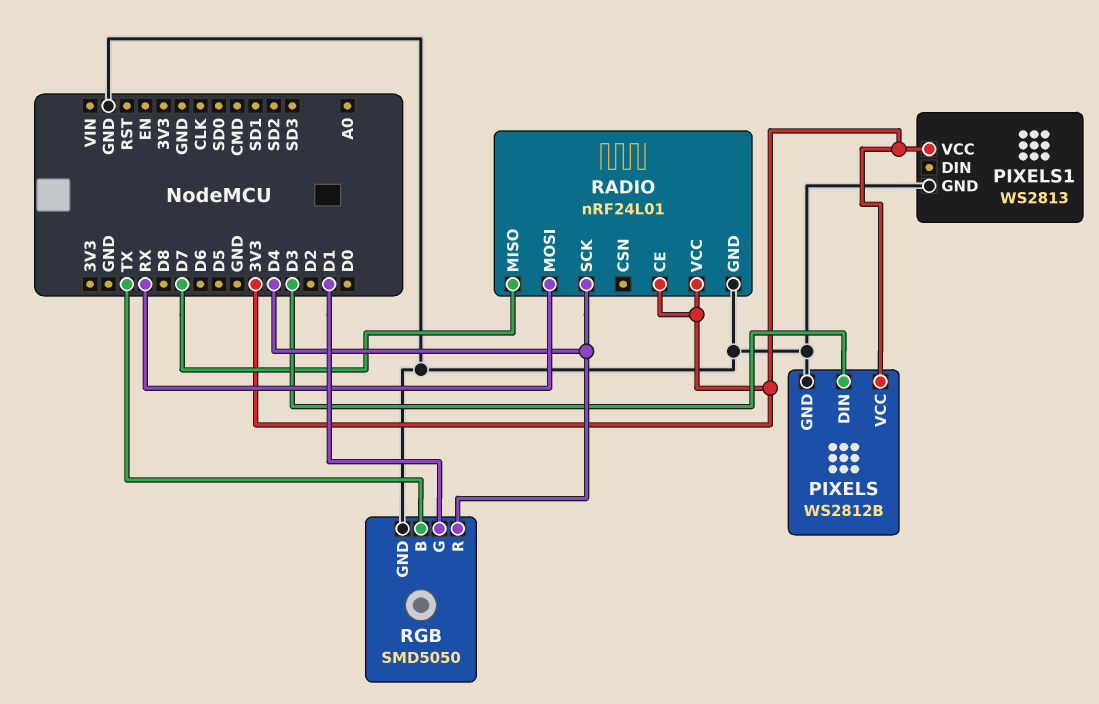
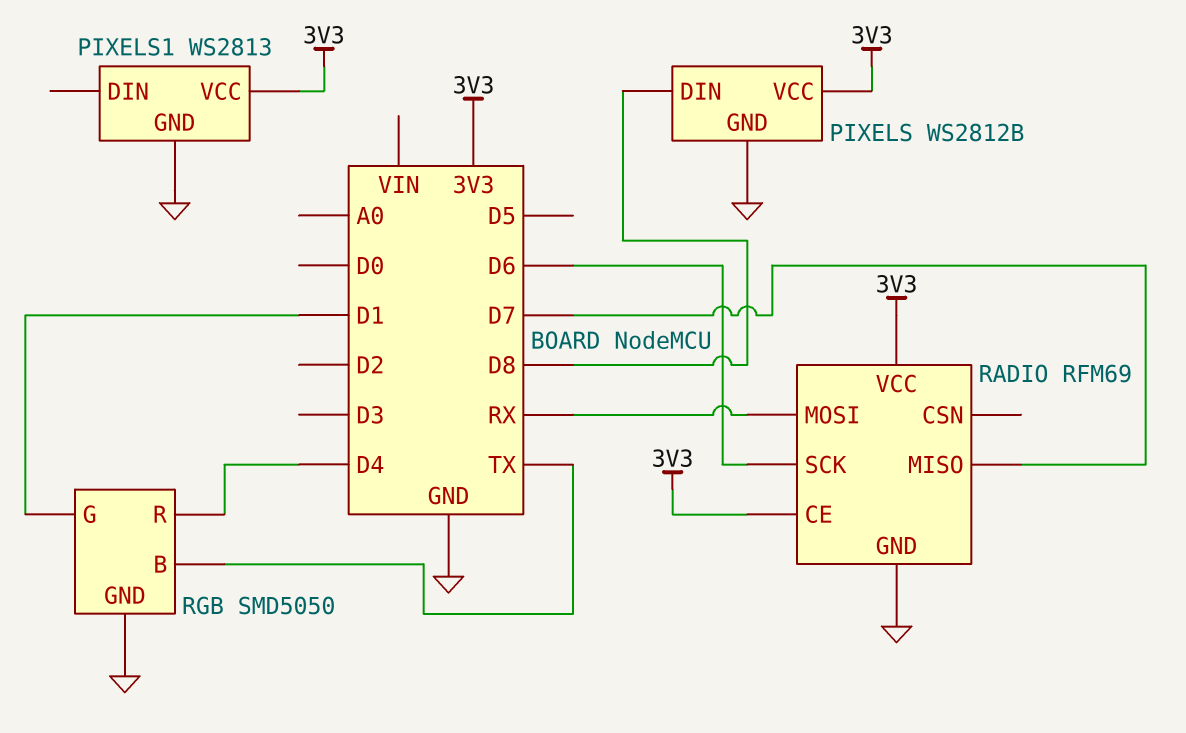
PIXELS pin DIN: D3 -> D8
RADIO: nRF24L01 -> RFM69
RADIO pin SCK: D4 -> D6

